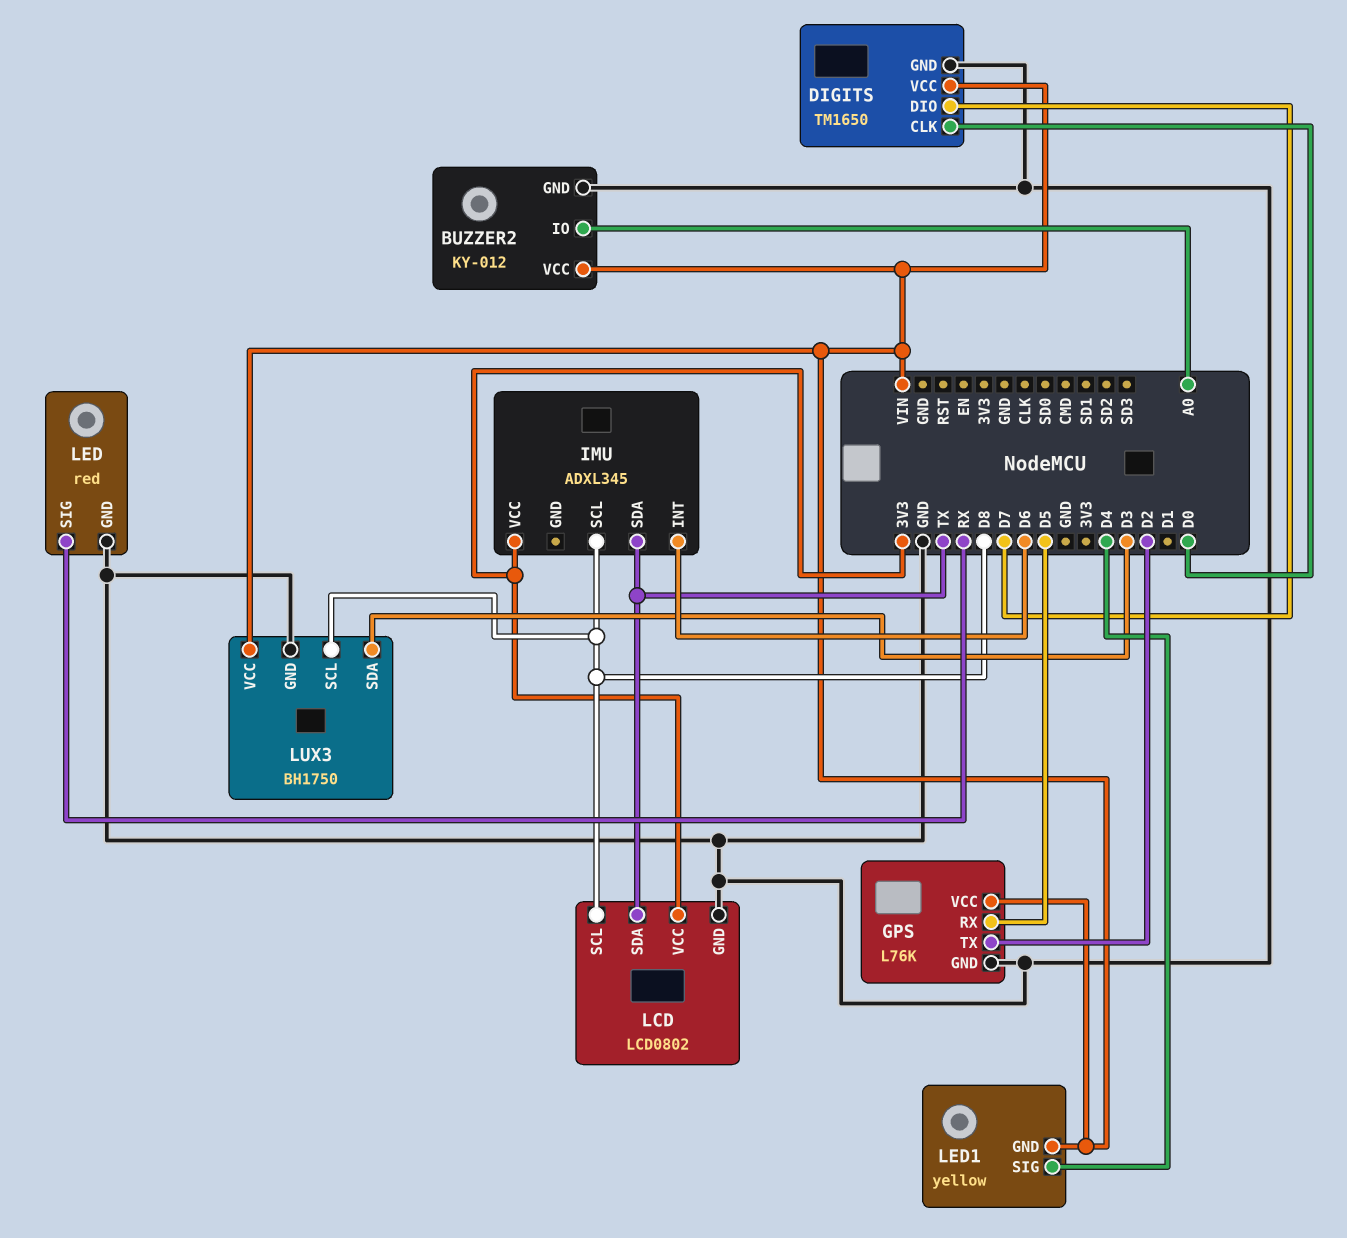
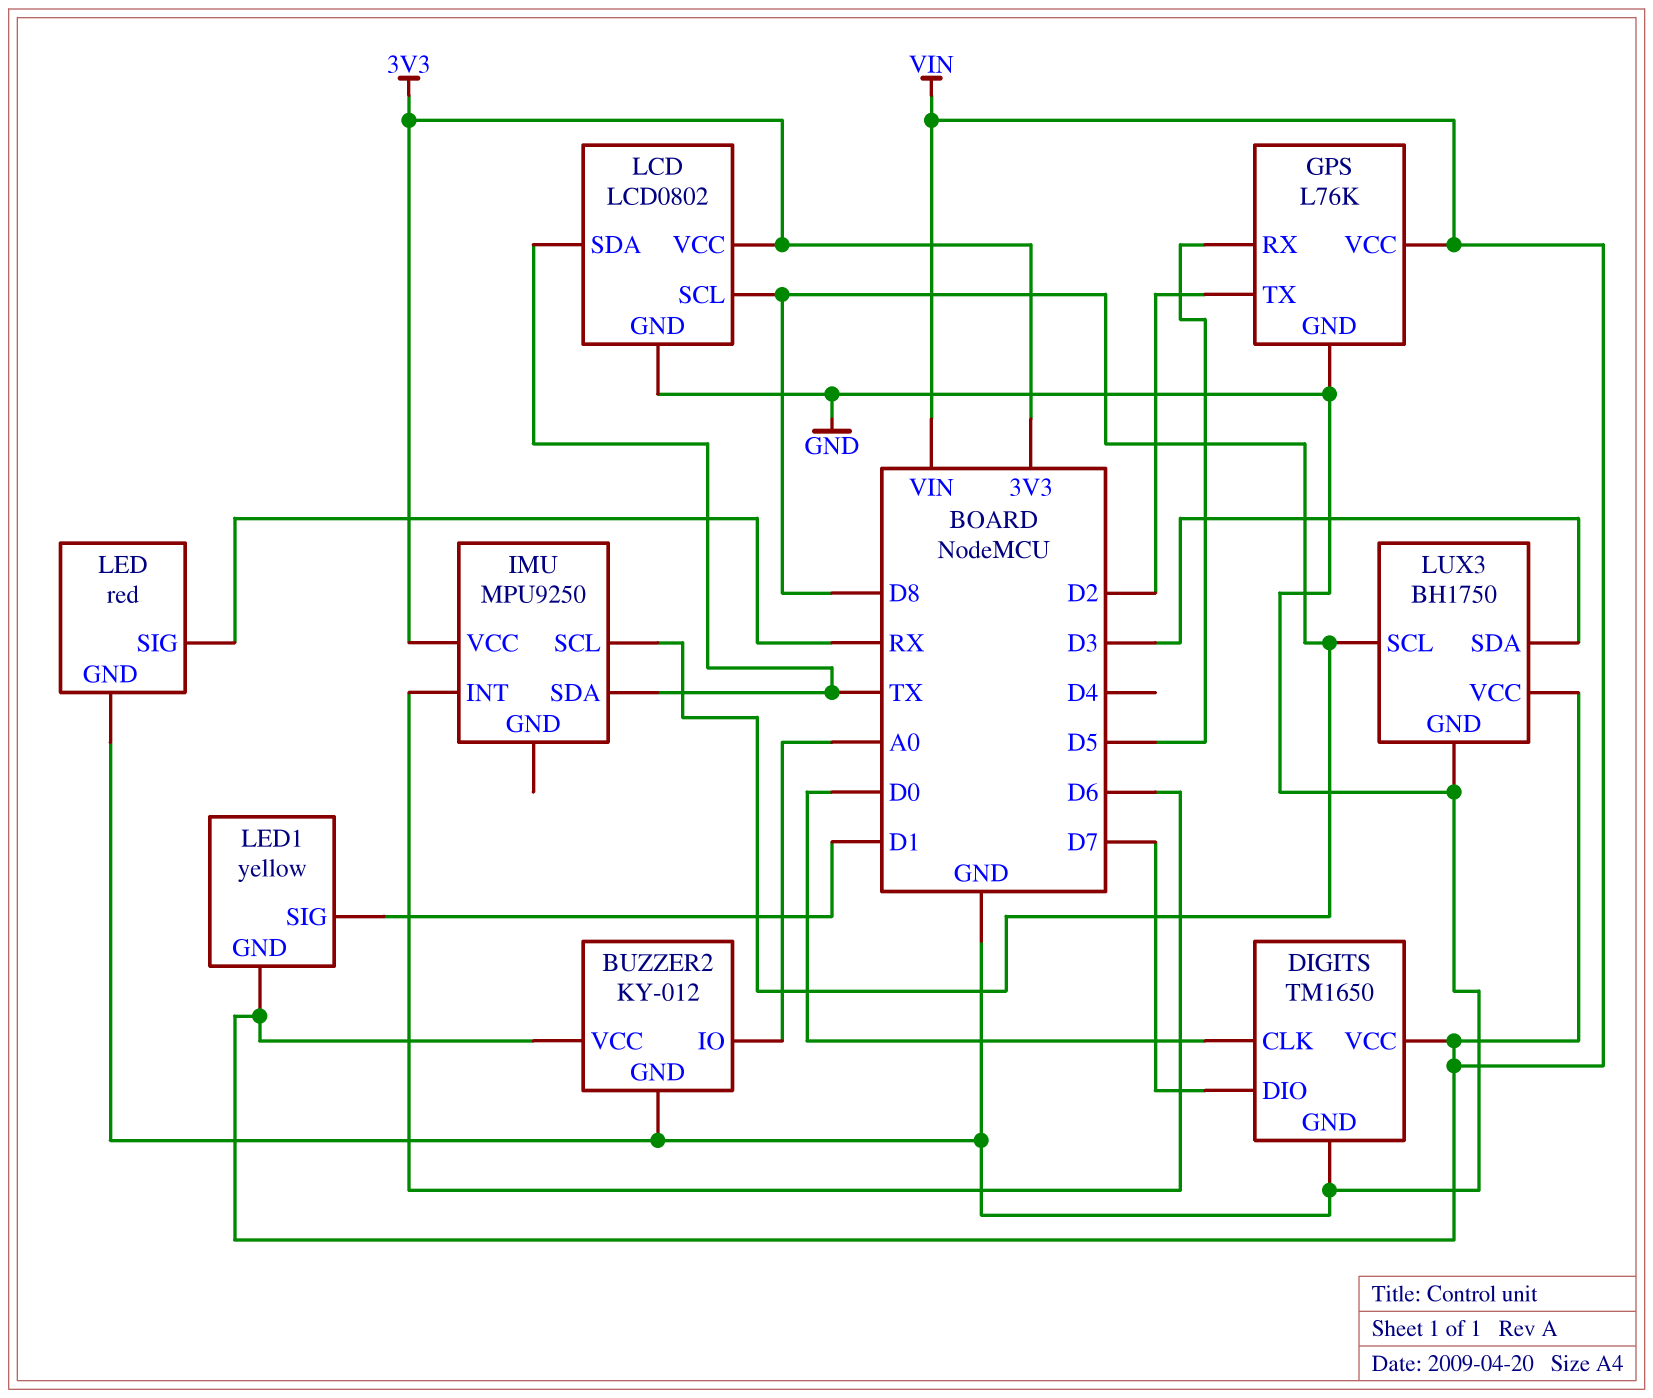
IMU: ADXL345 -> MPU9250
LED1 pin SIG: D4 -> D1

